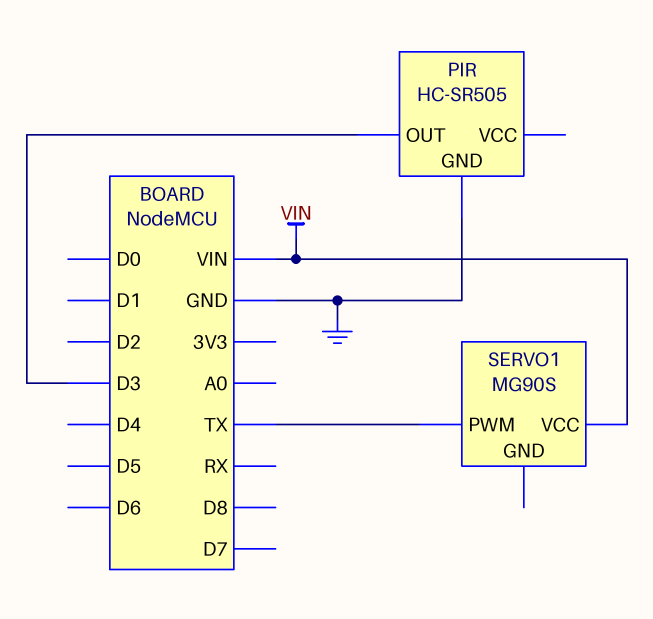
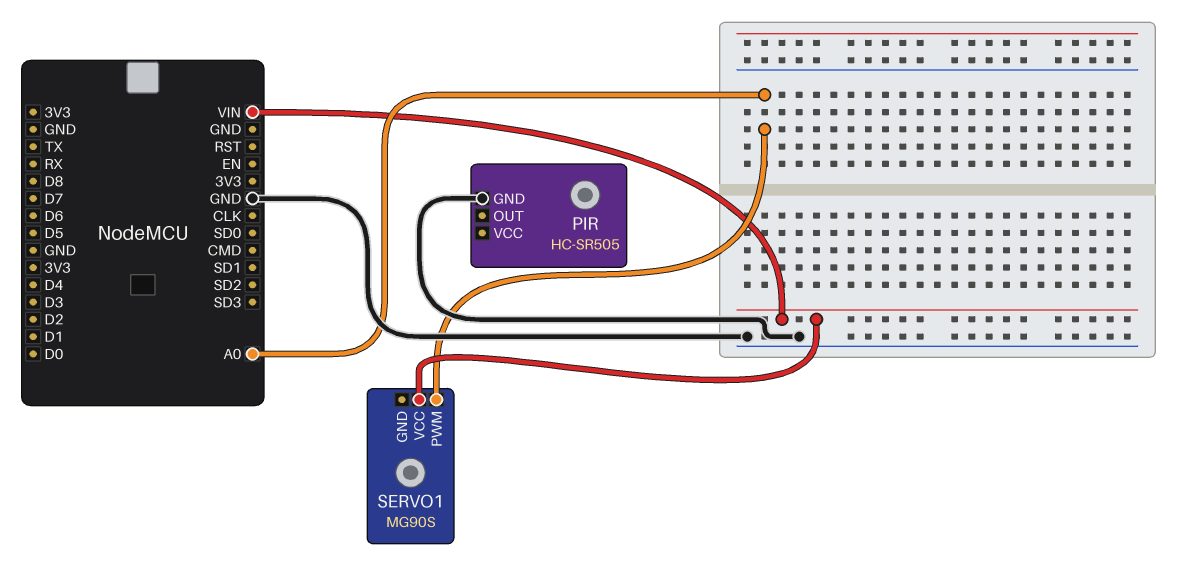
PIR pin OUT: D3 -> none
SERVO1 pin PWM: TX -> A0

